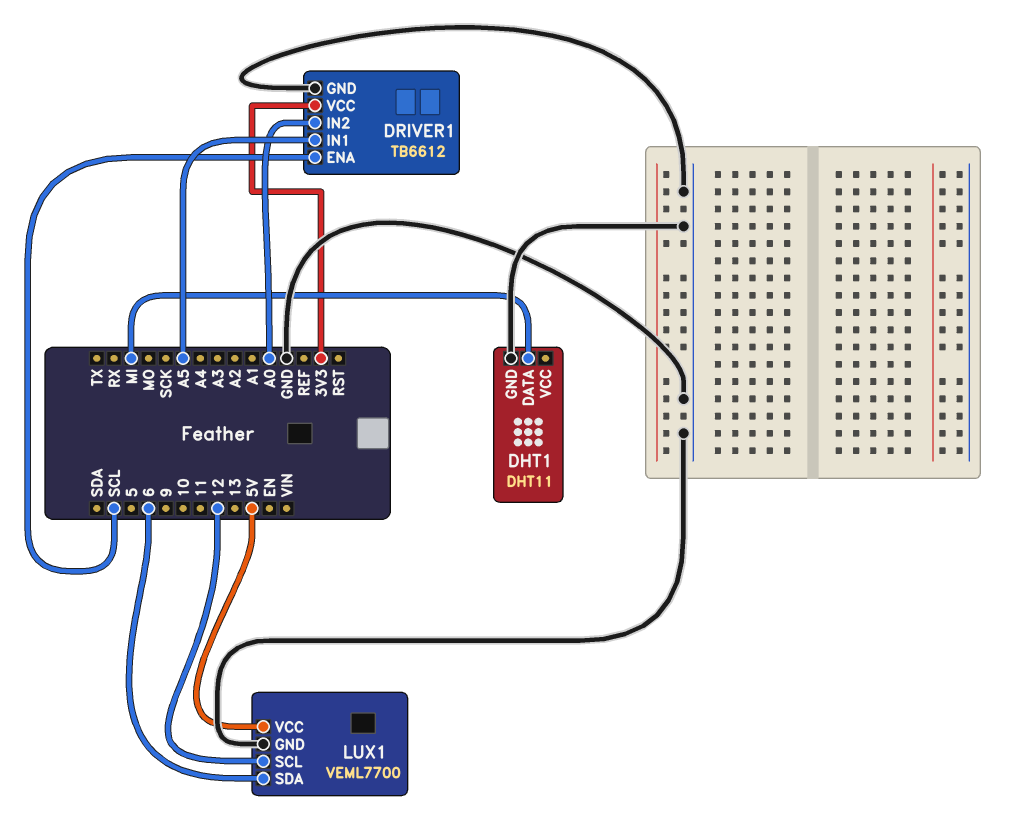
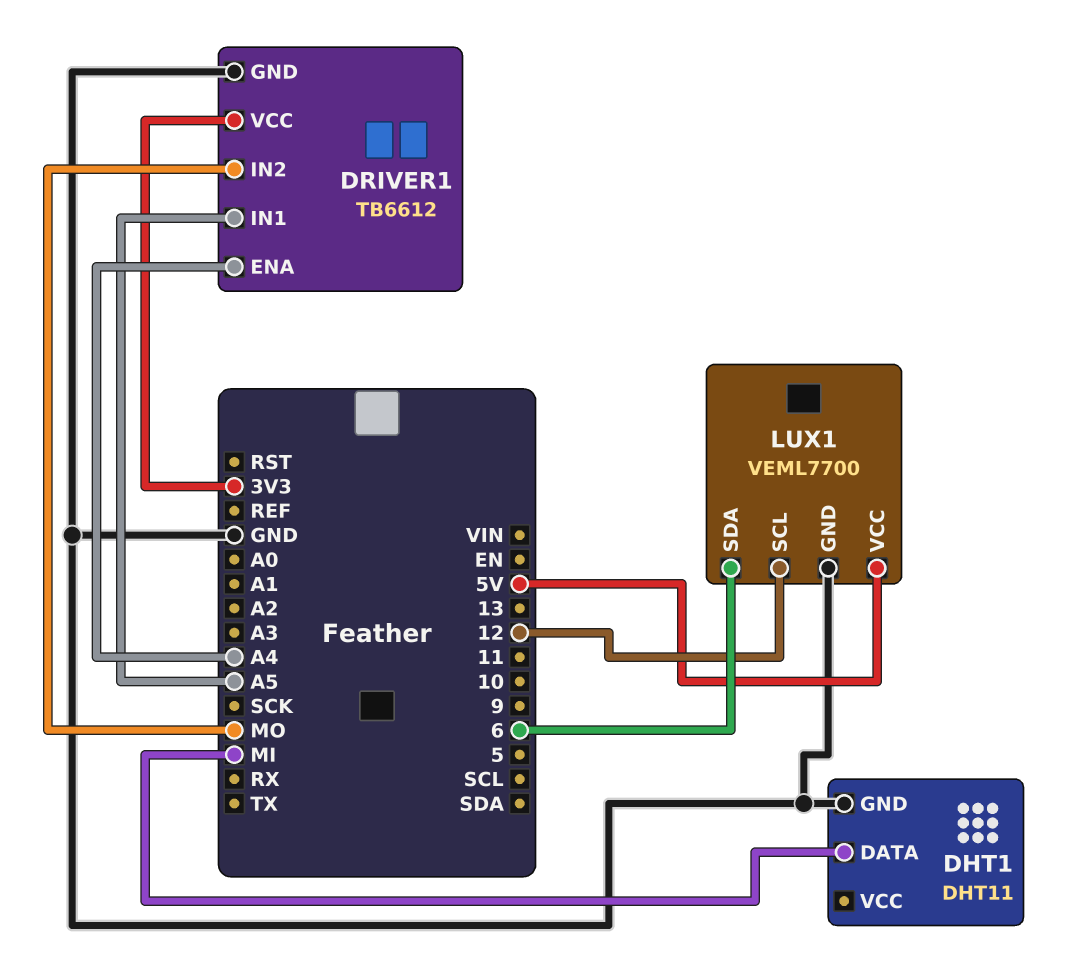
DRIVER1 pin ENA: SCL -> A4
DRIVER1 pin IN2: A0 -> MO

